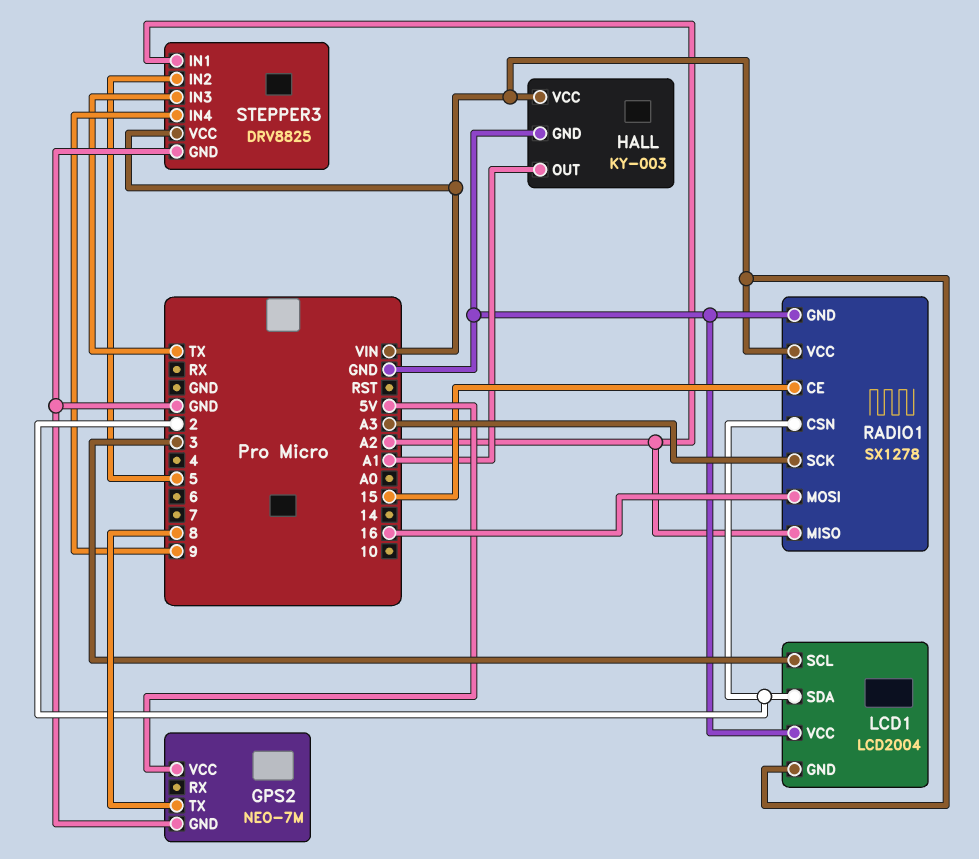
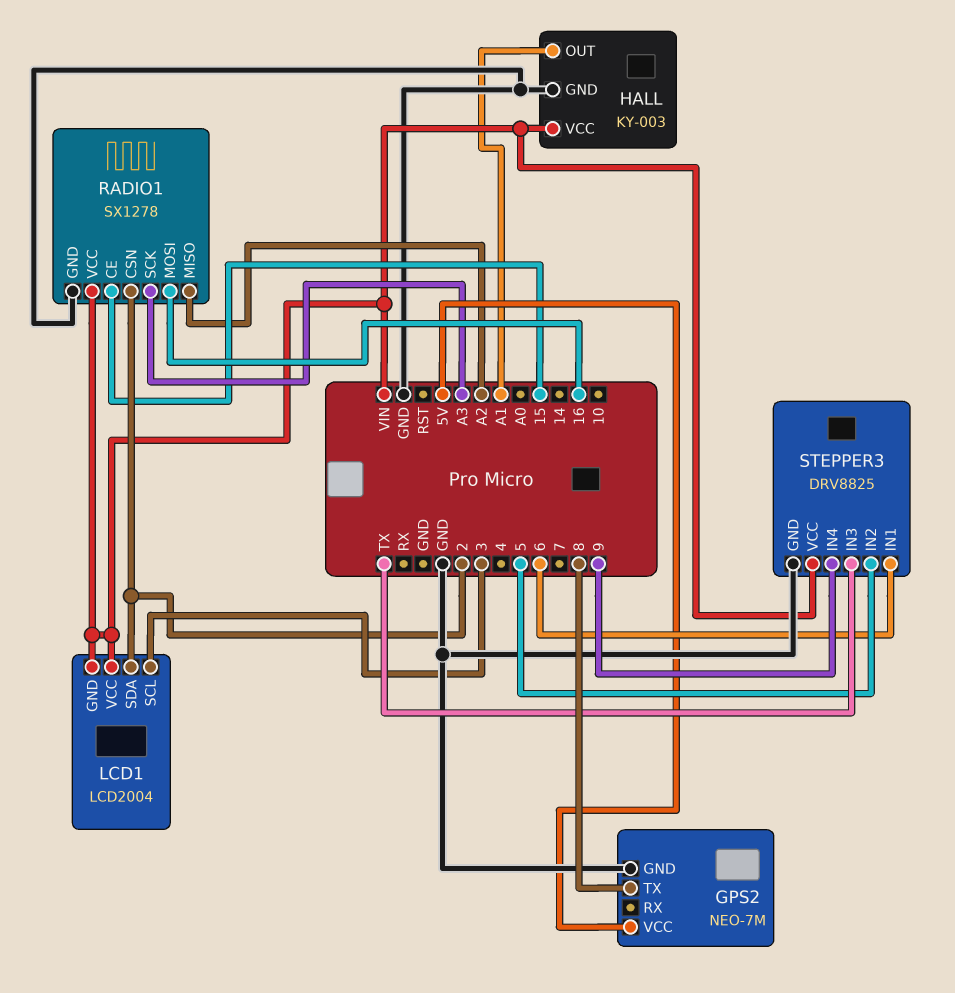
LCD1 pin VCC: GND -> VIN
STEPPER3 pin IN1: A2 -> 6

